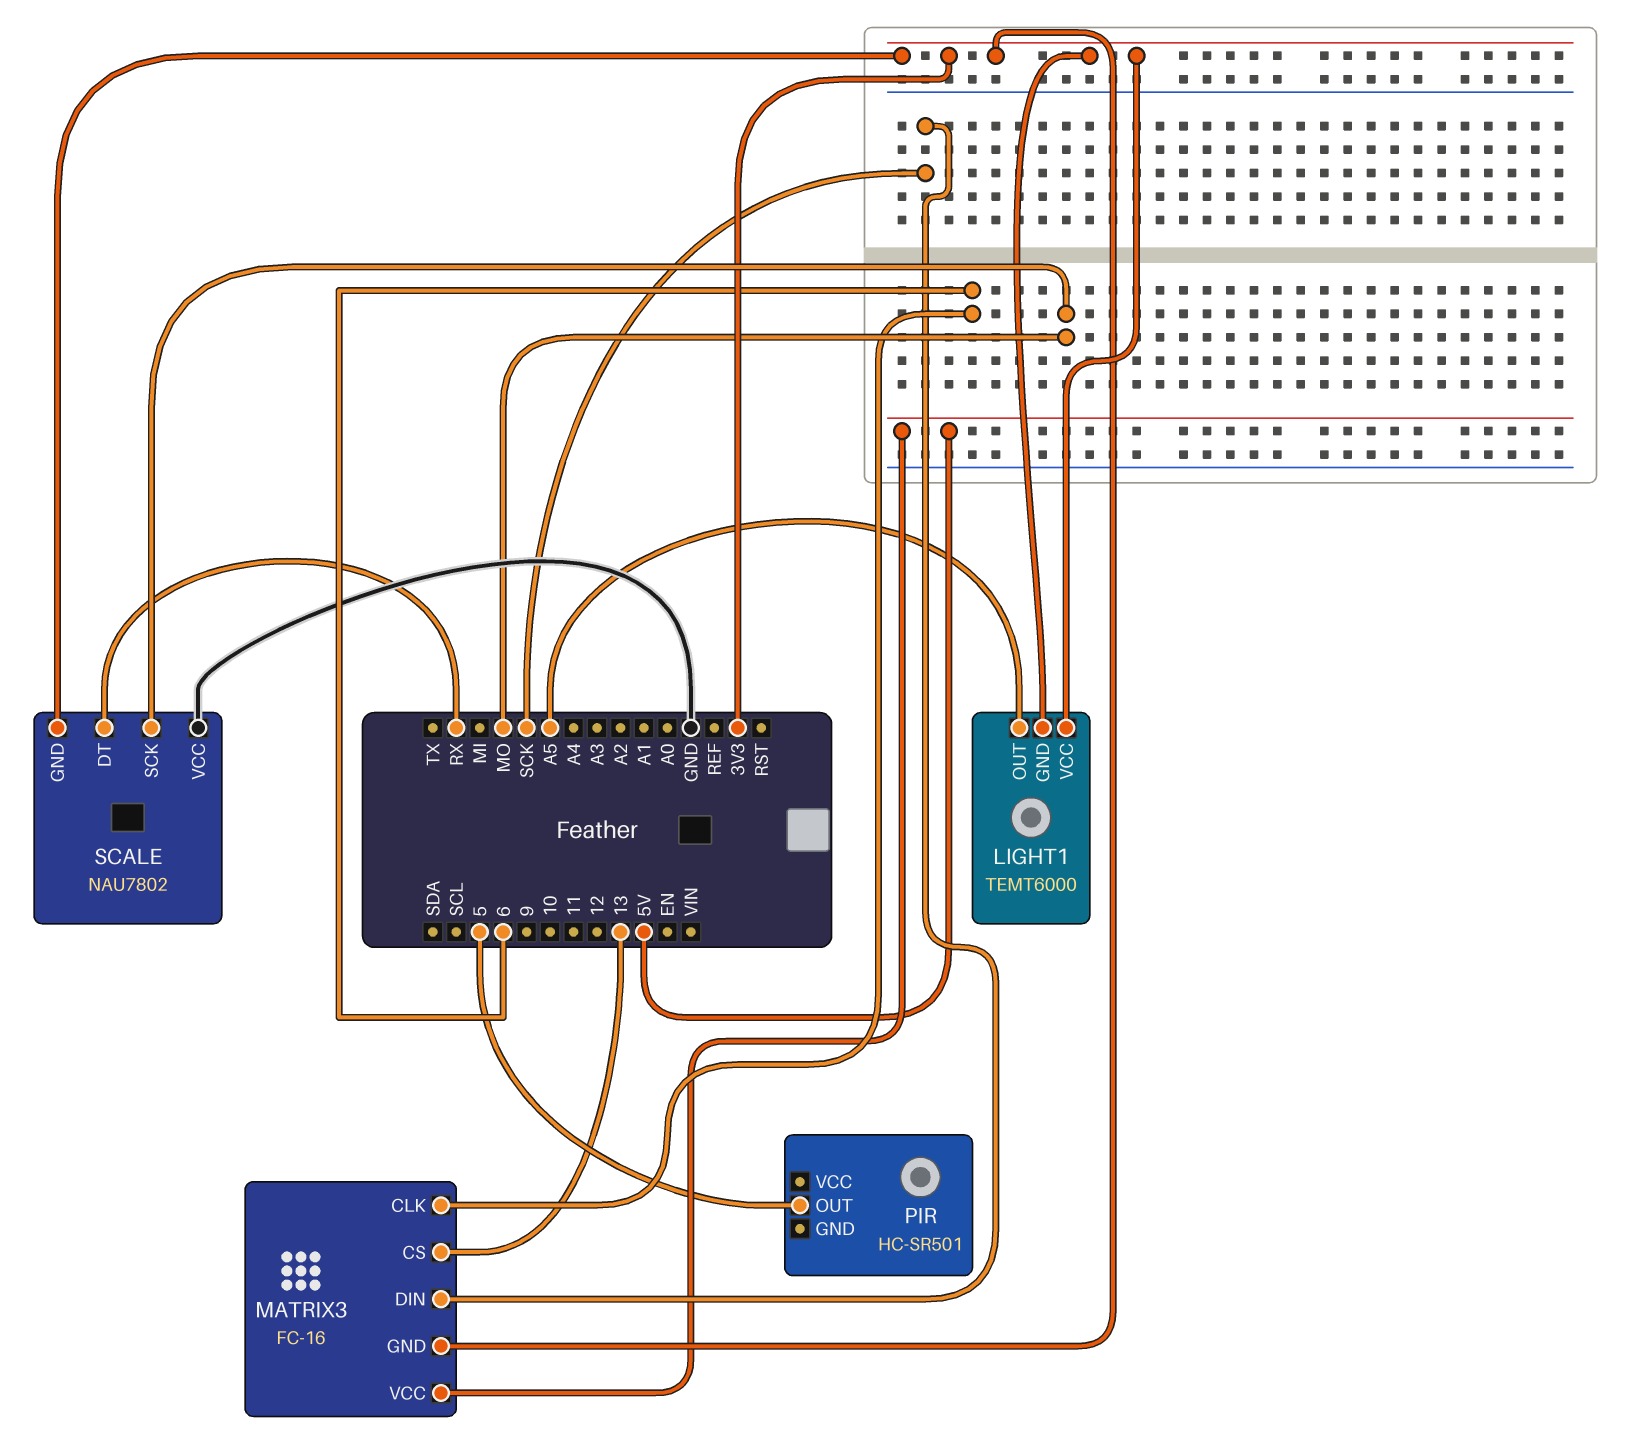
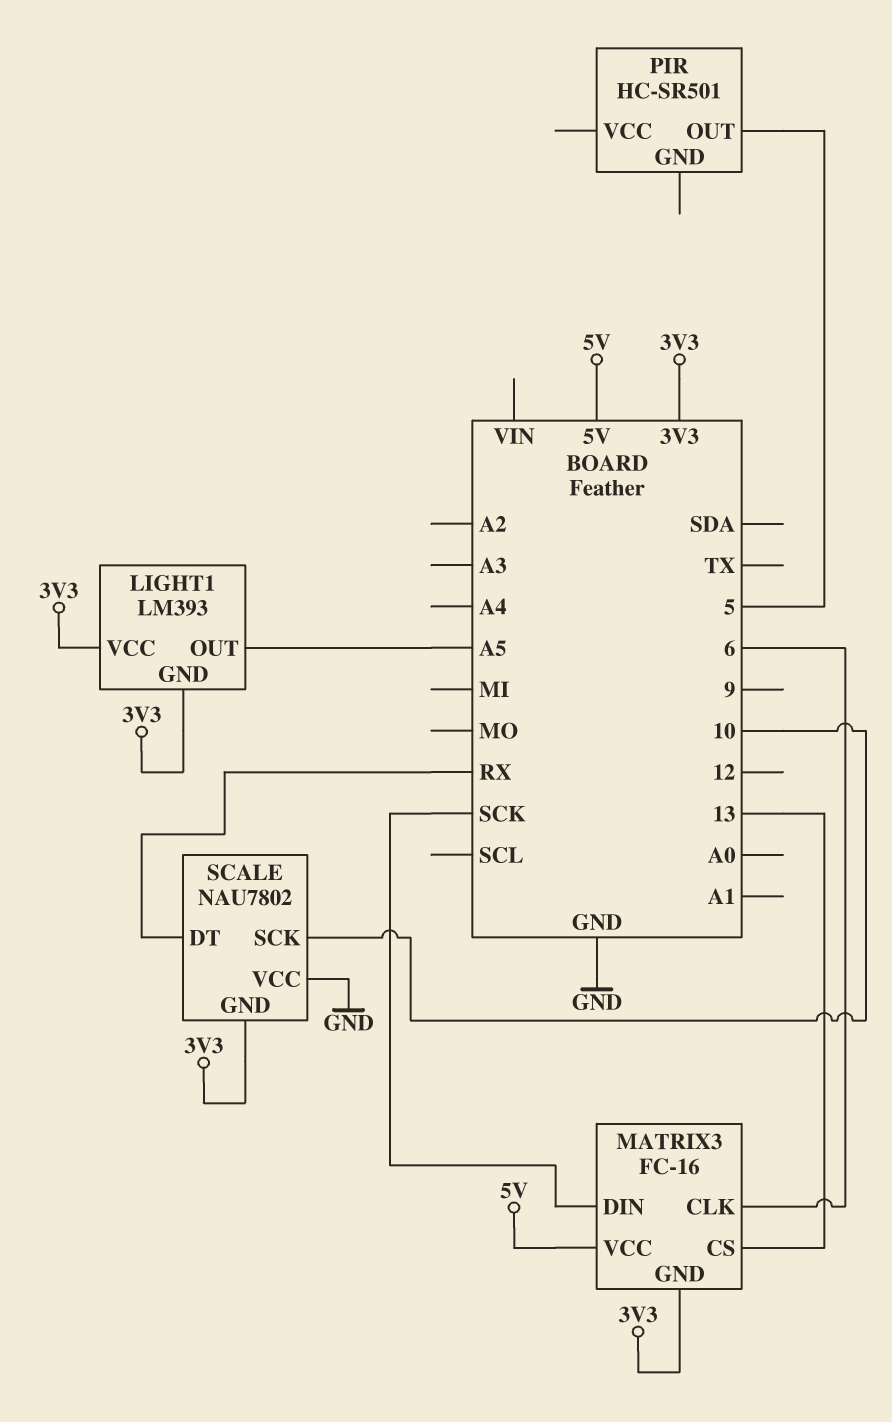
LIGHT1: TEMT6000 -> LM393
SCALE pin SCK: MO -> 10

